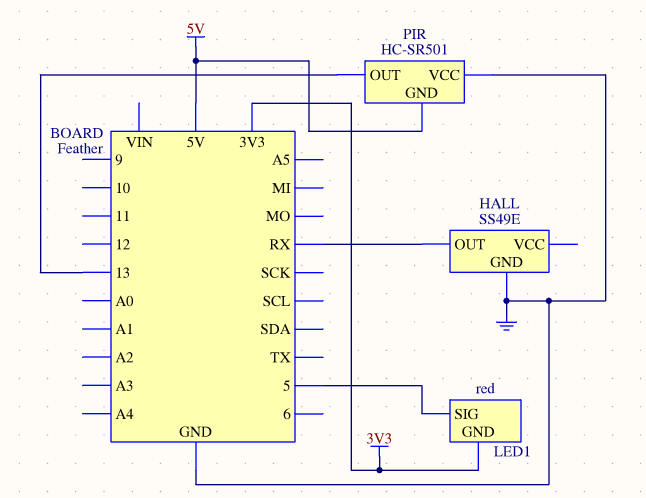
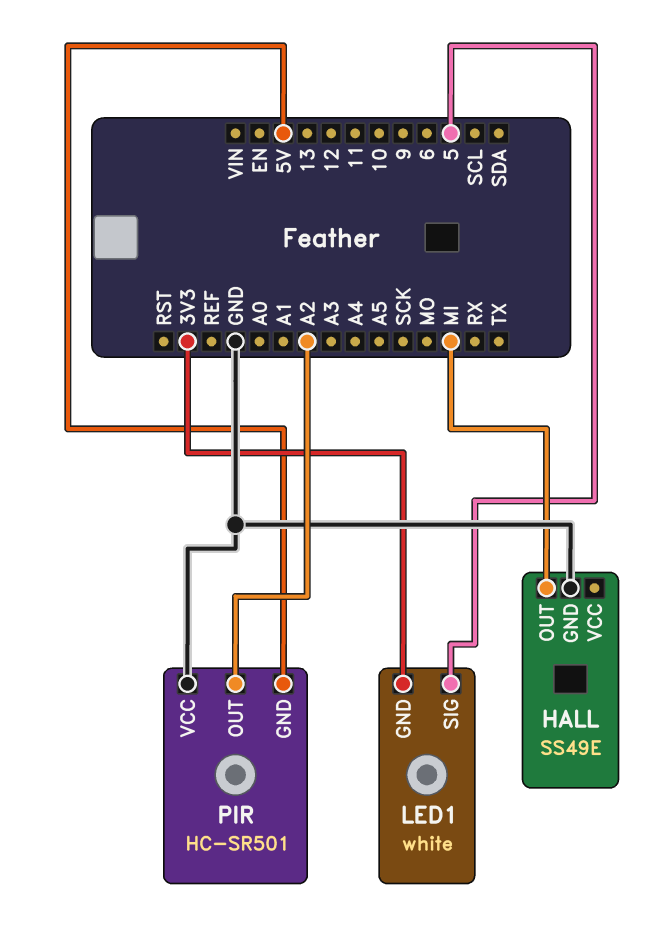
HALL pin OUT: RX -> MI
LED1: red -> white
PIR pin OUT: 13 -> A2

